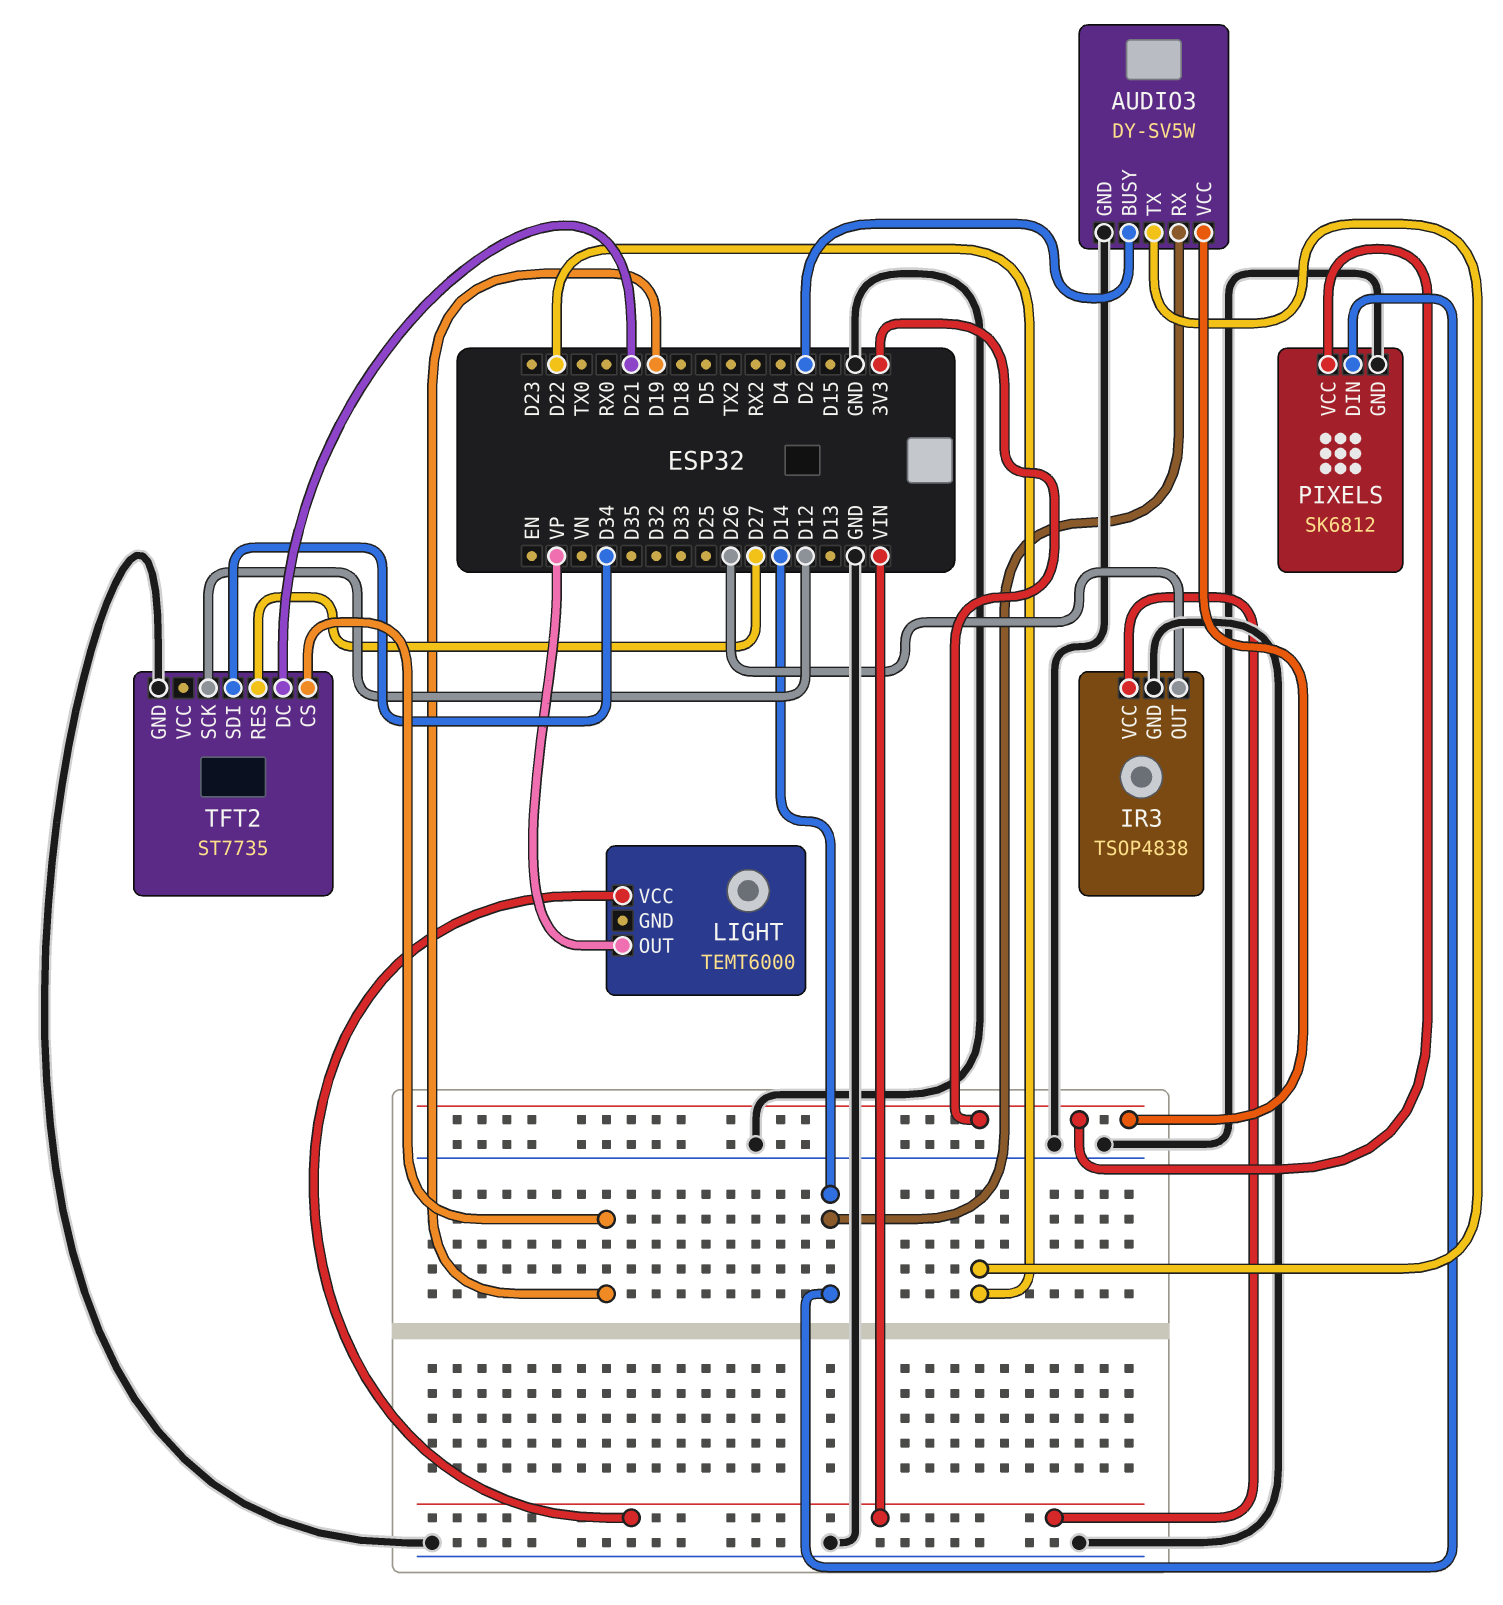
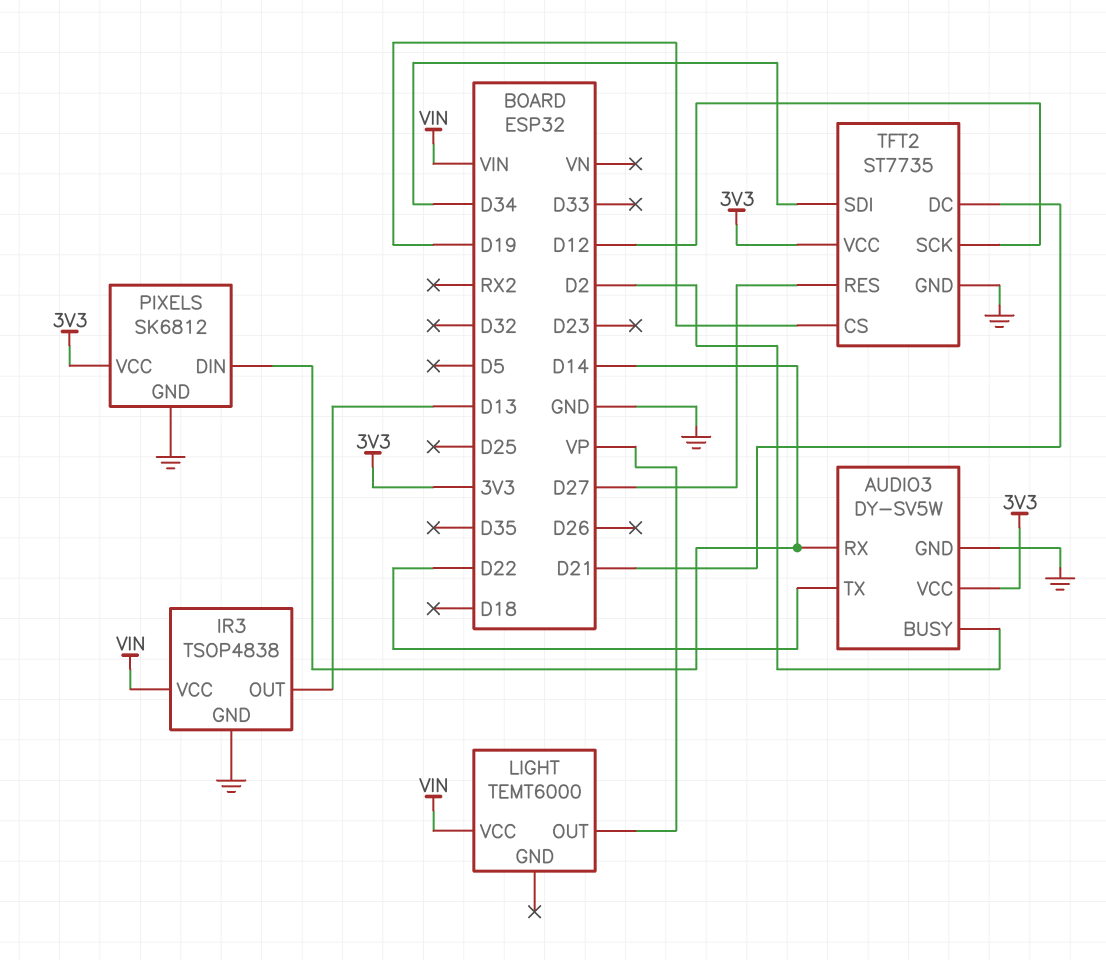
IR3 pin OUT: D26 -> D13
TFT2 pin VCC: none -> 3V3

